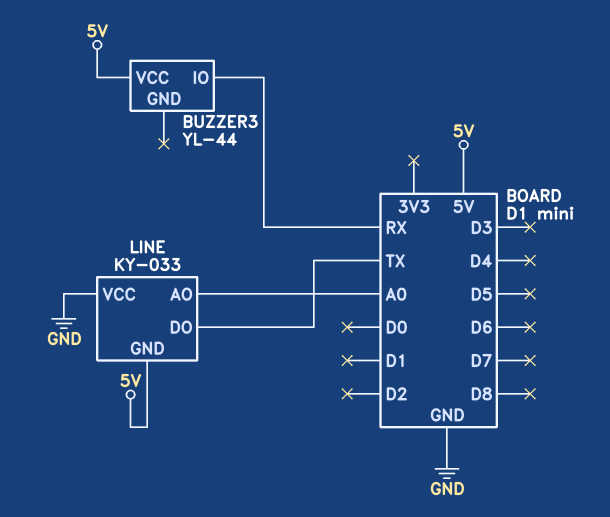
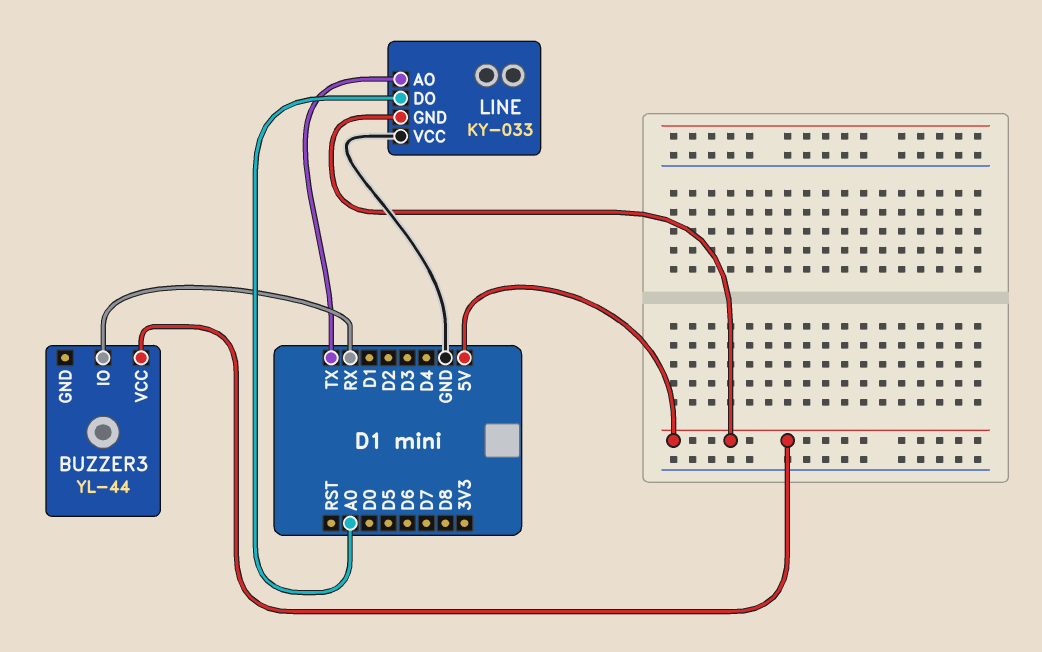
LINE pin AO: A0 -> TX
LINE pin DO: TX -> A0

